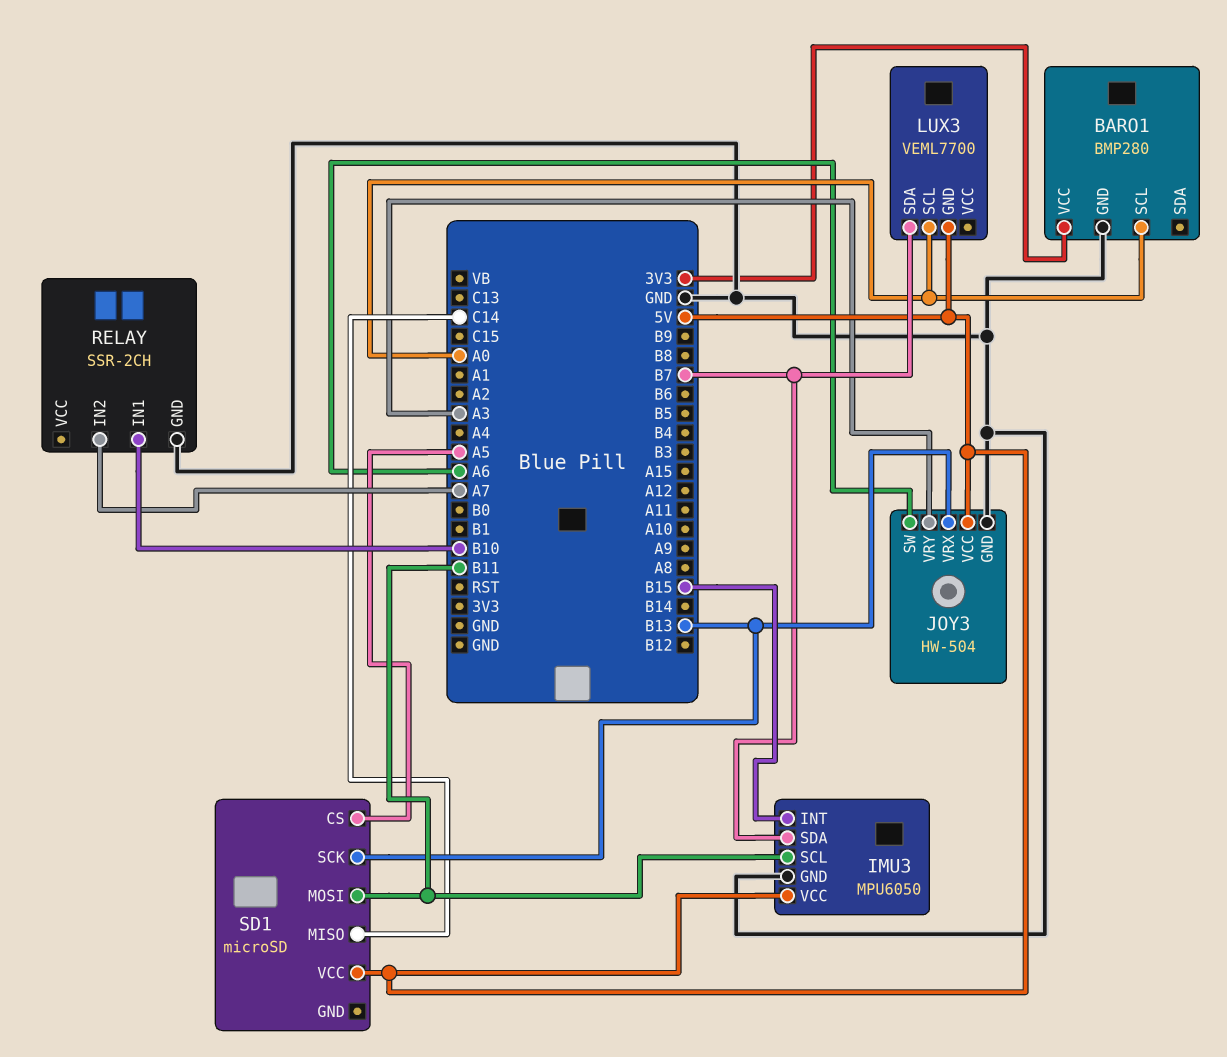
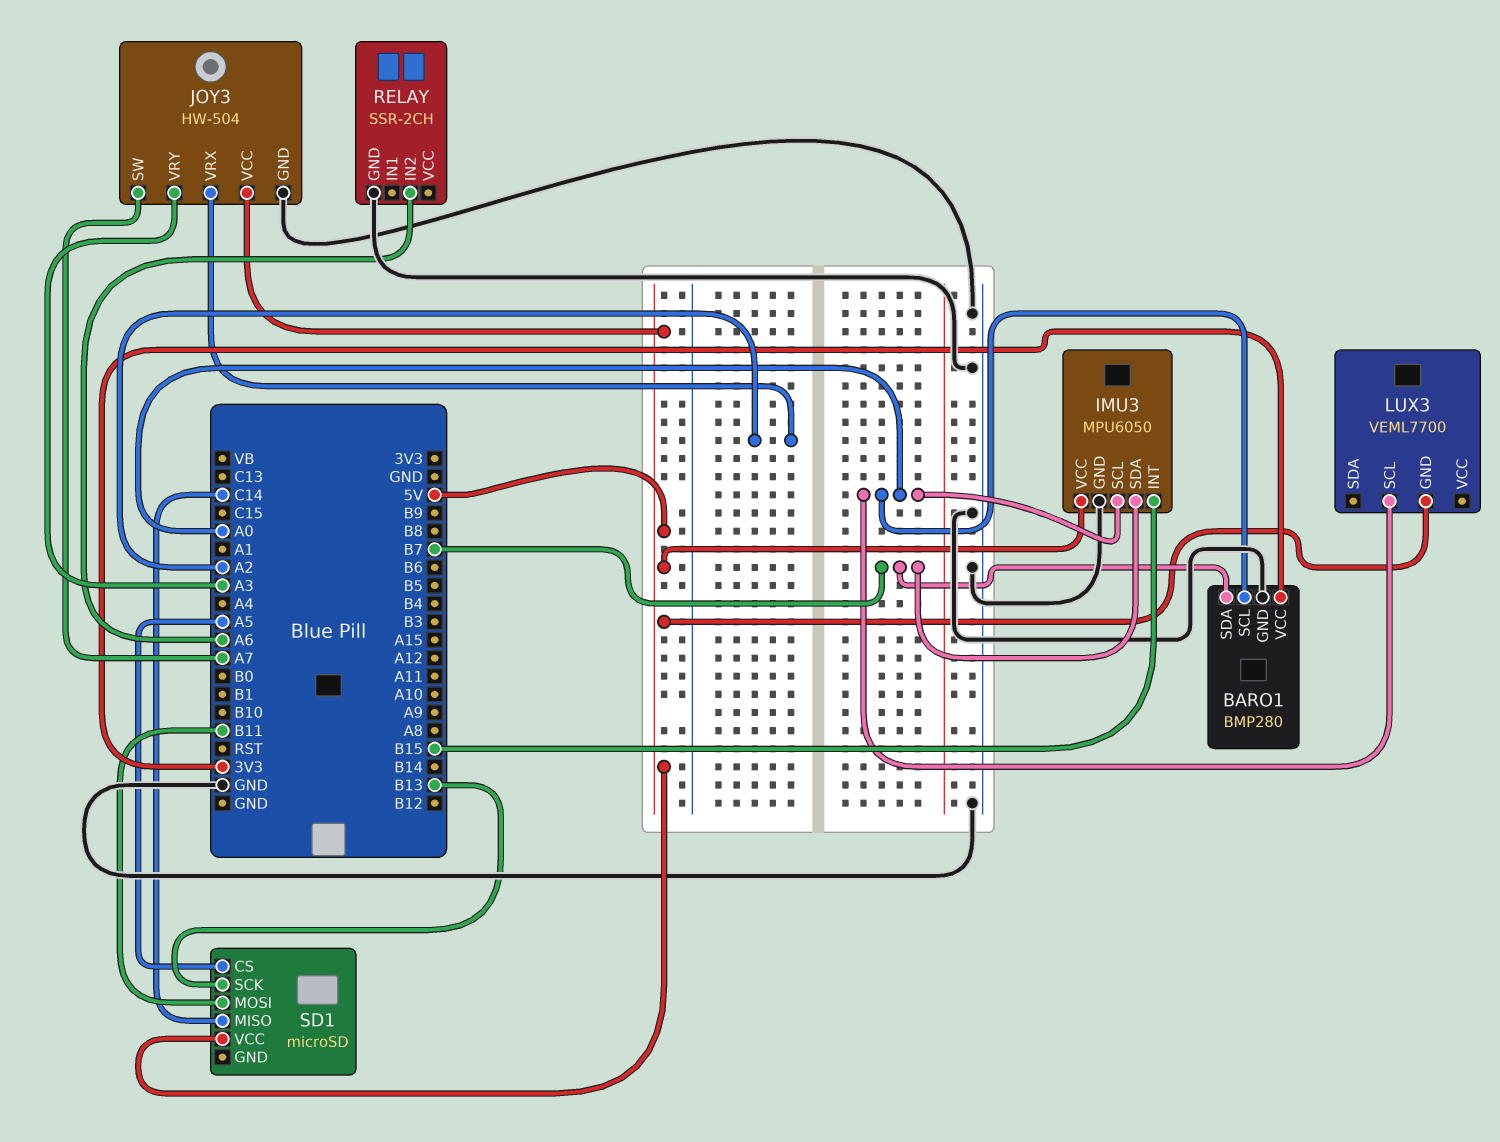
BARO1 pin SDA: none -> B7
IMU3 pin SCL: B11 -> A0
JOY3 pin SW: A6 -> A7
JOY3 pin VRX: B13 -> A2
LUX3 pin SDA: B7 -> none
RELAY pin IN1: B10 -> none
RELAY pin IN2: A7 -> A6

